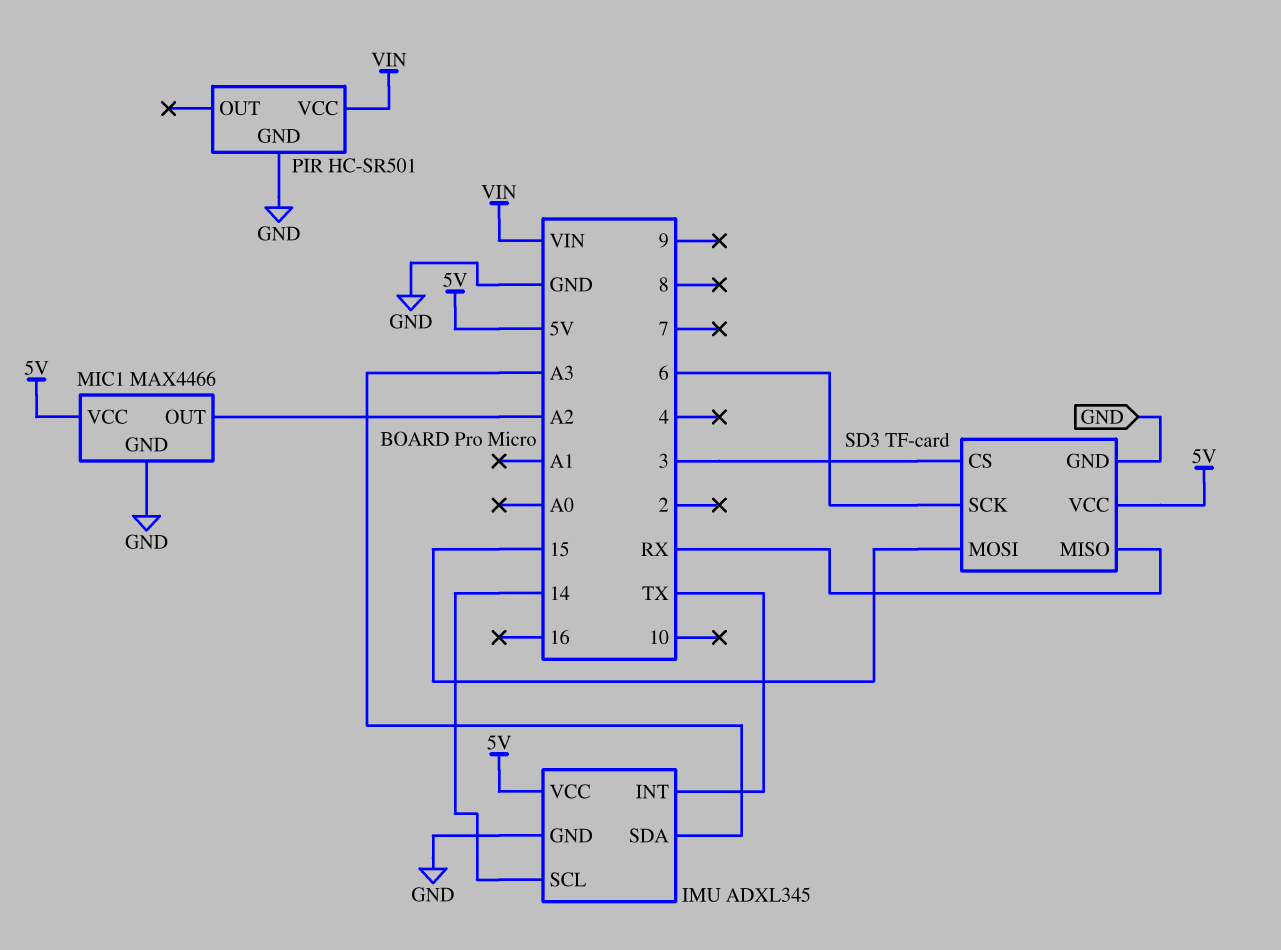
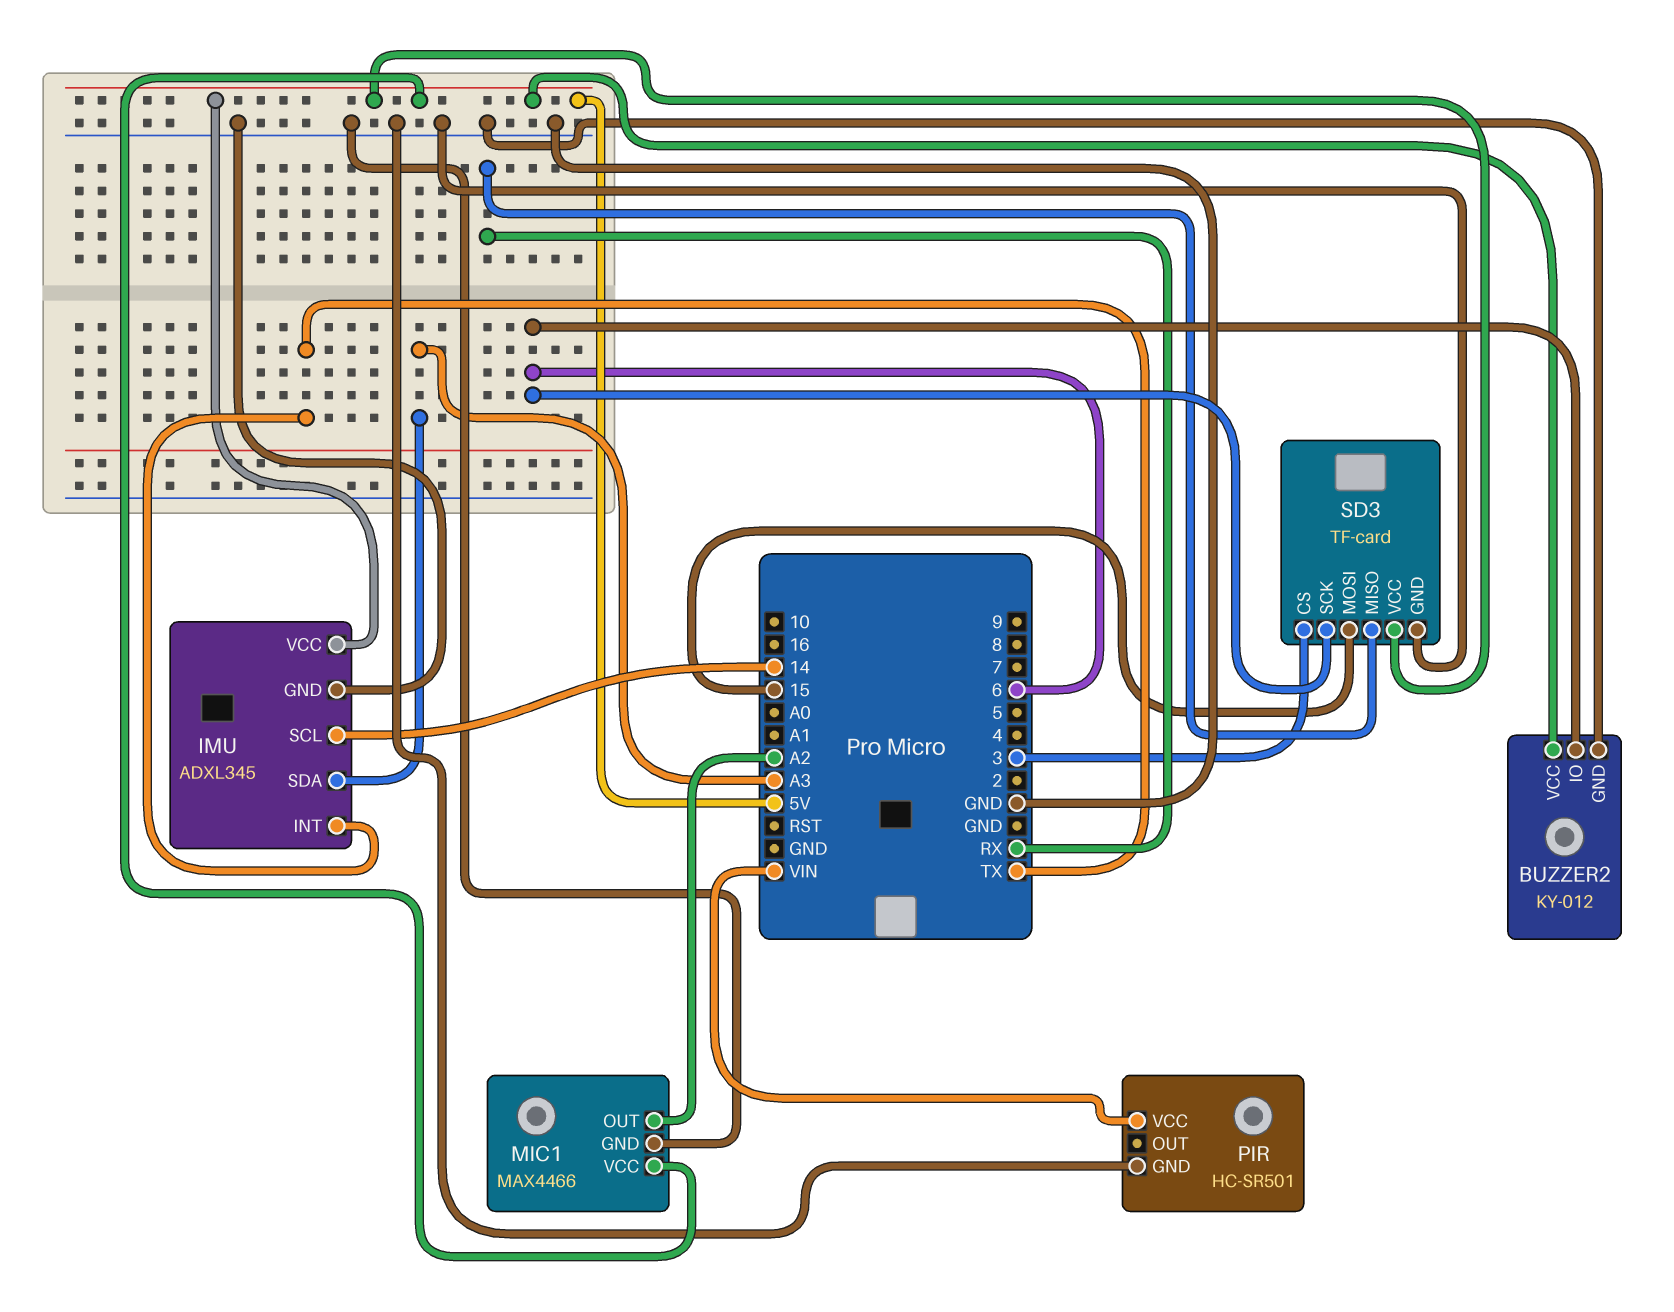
BUZZER2: none -> KY-012
BUZZER2 pin GND: none -> GND
BUZZER2 pin IO: none -> 6
BUZZER2 pin VCC: none -> 5V

